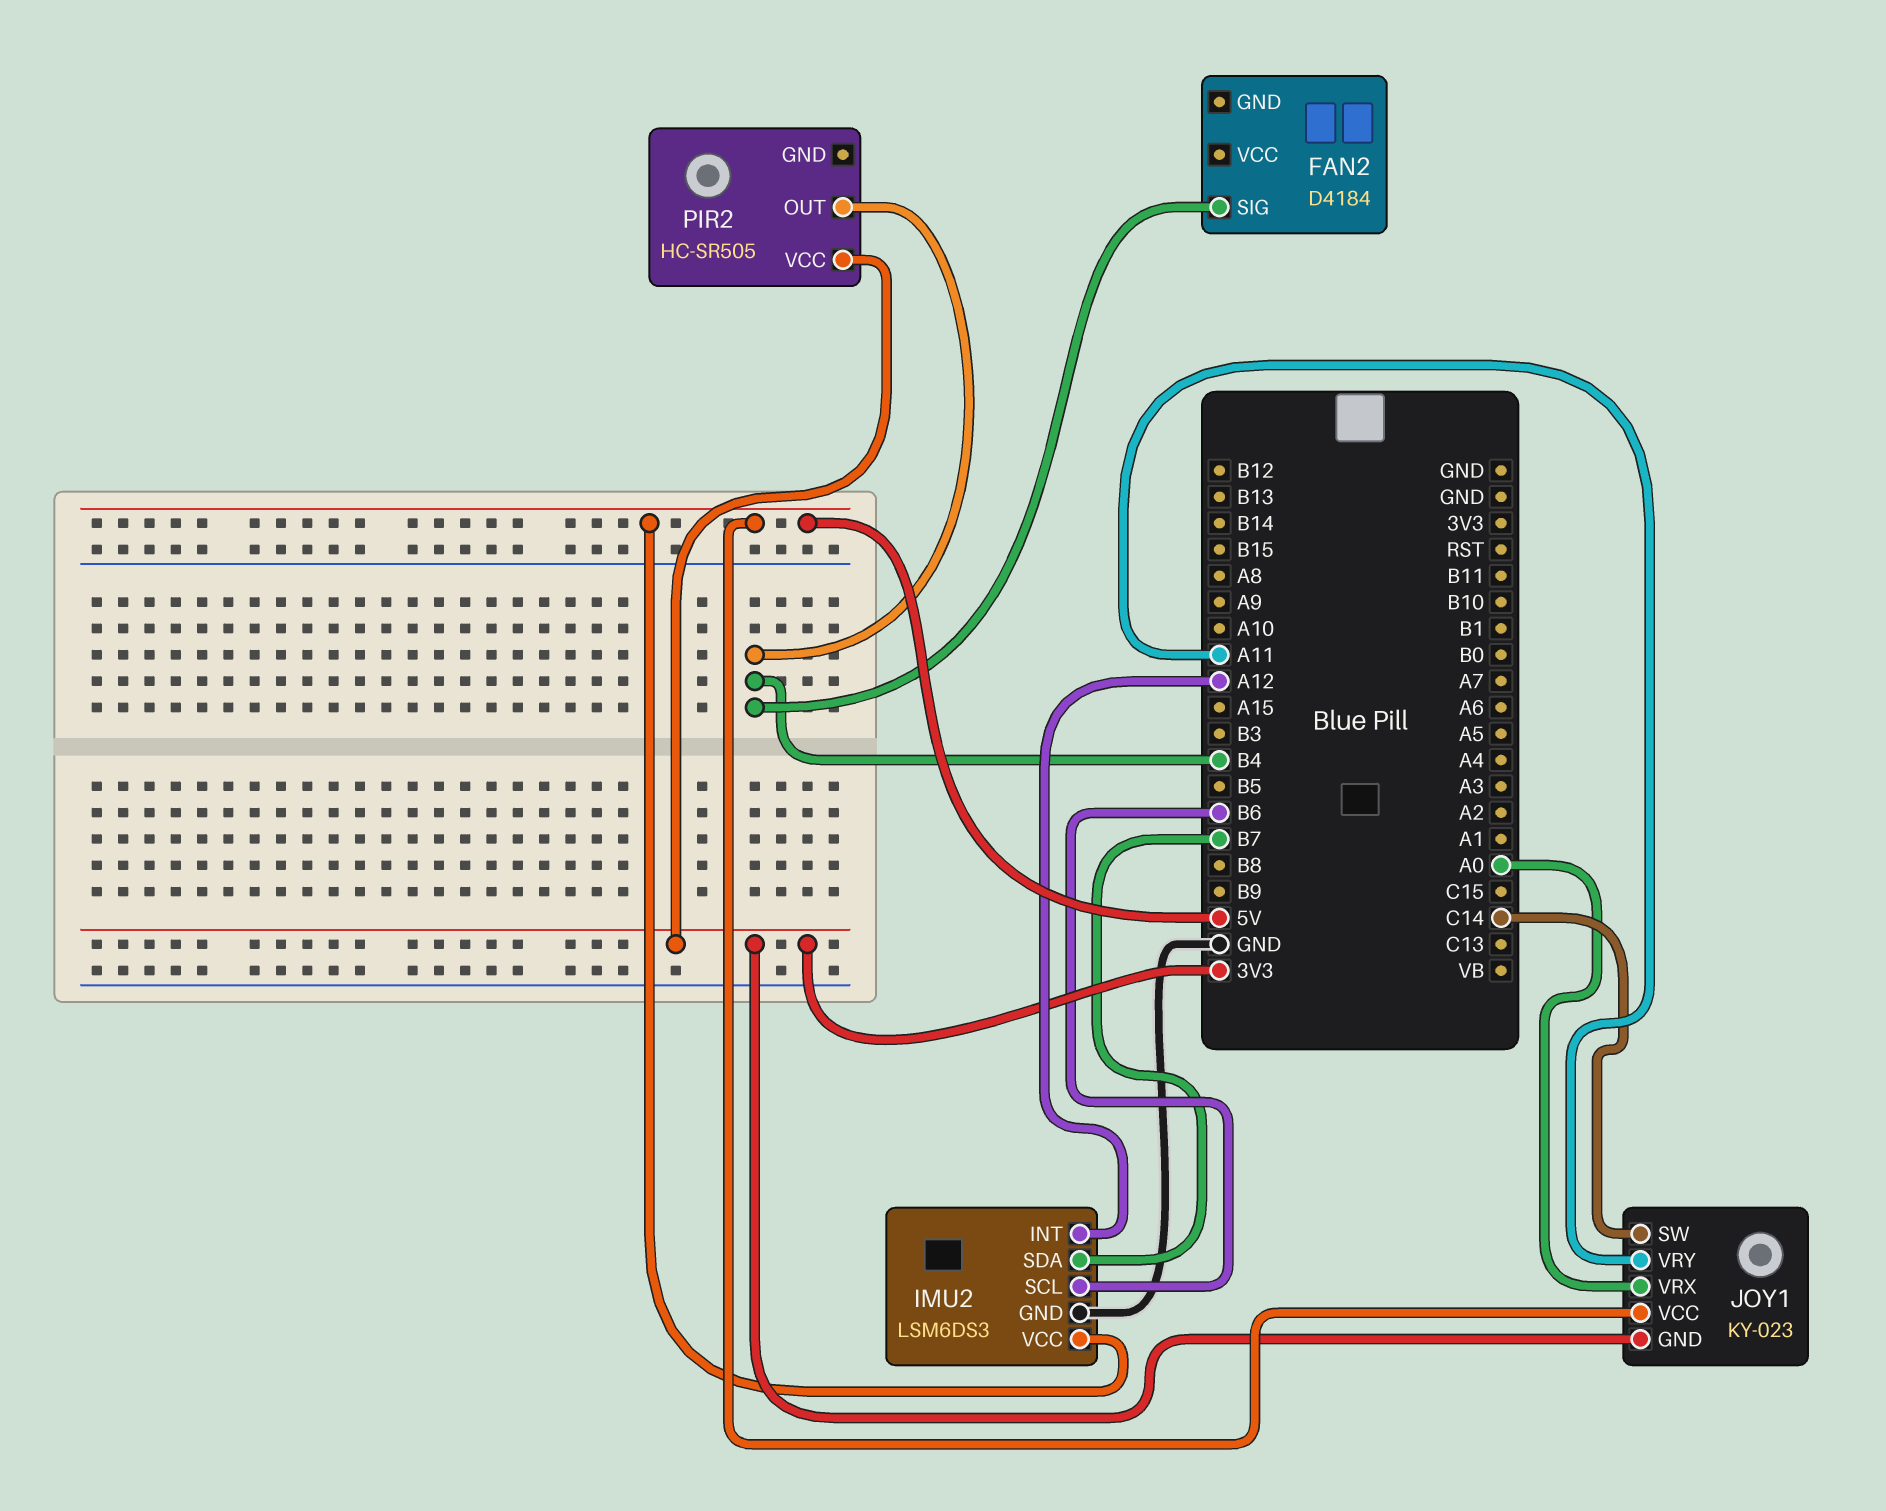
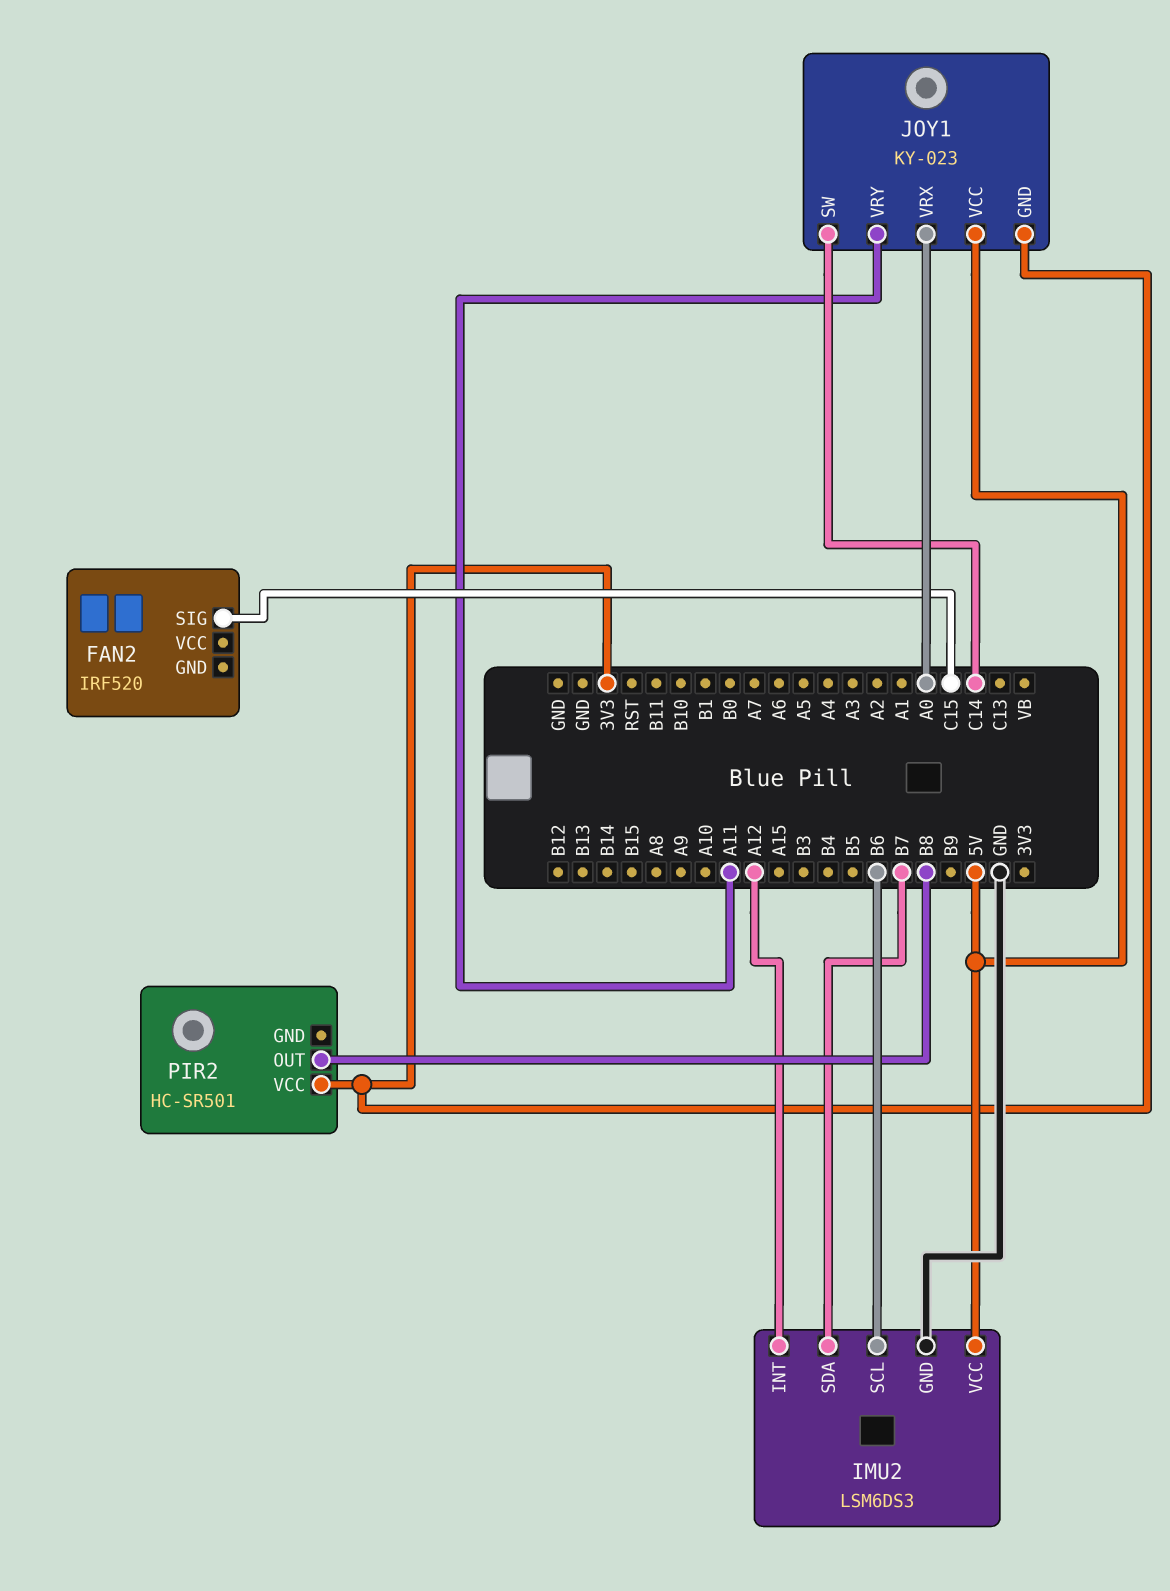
FAN2: D4184 -> IRF520
FAN2 pin SIG: B4 -> C15
PIR2: HC-SR505 -> HC-SR501
PIR2 pin OUT: B4 -> B8

